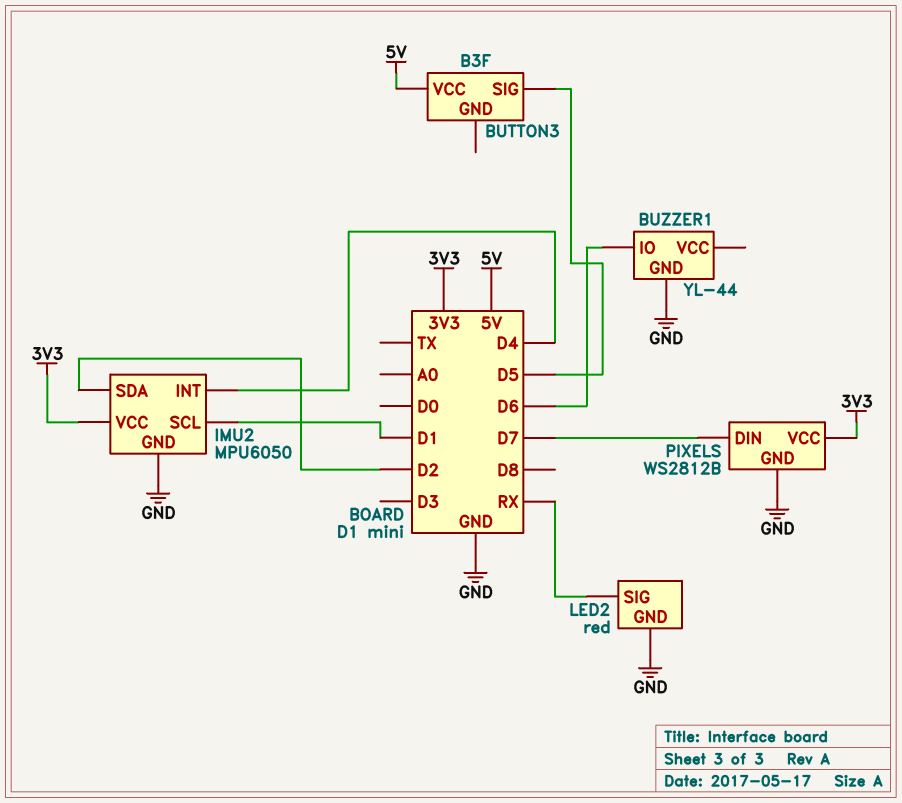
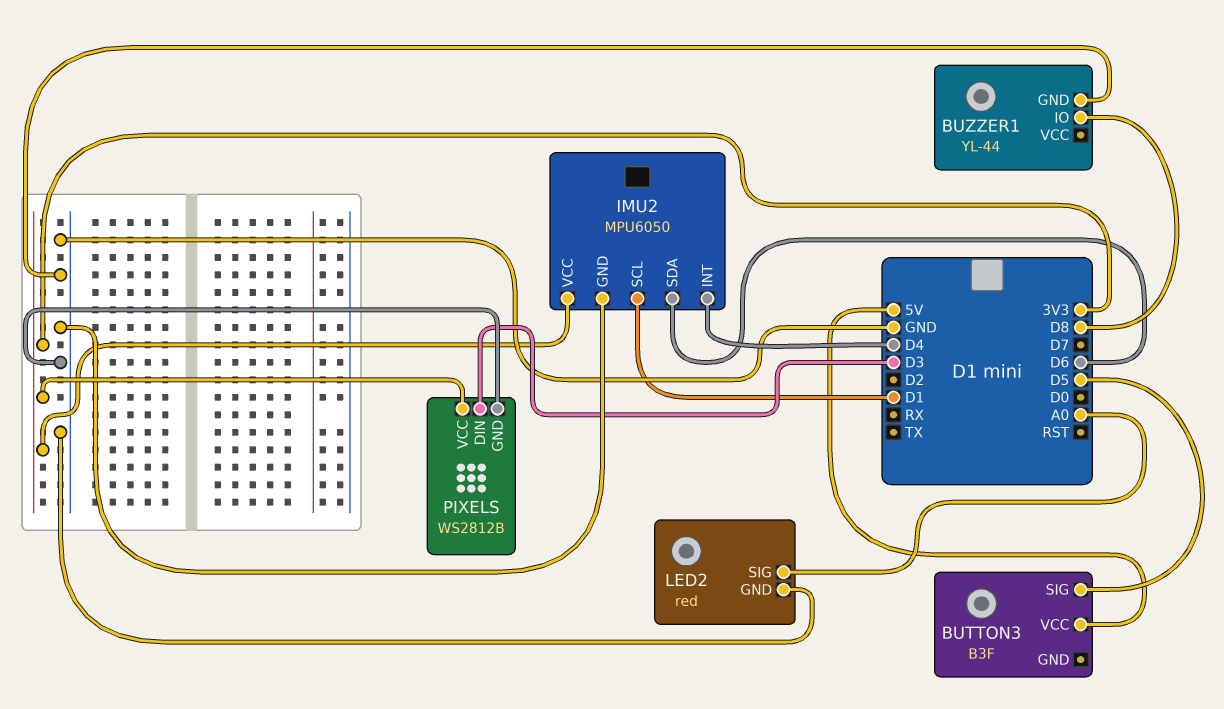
BUZZER1 pin IO: D6 -> D8
IMU2 pin SDA: D2 -> D6
LED2 pin SIG: RX -> A0
PIXELS pin DIN: D7 -> D3

